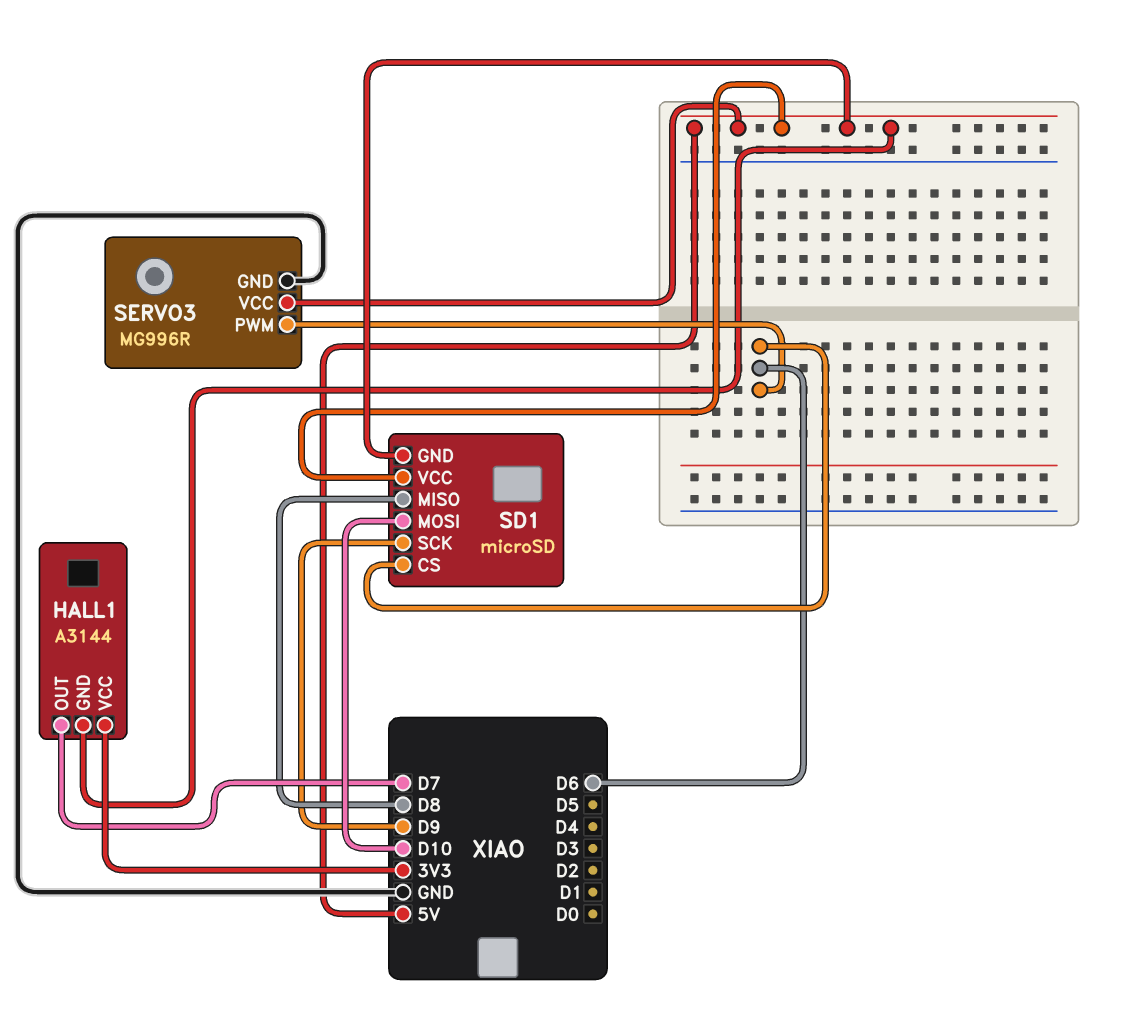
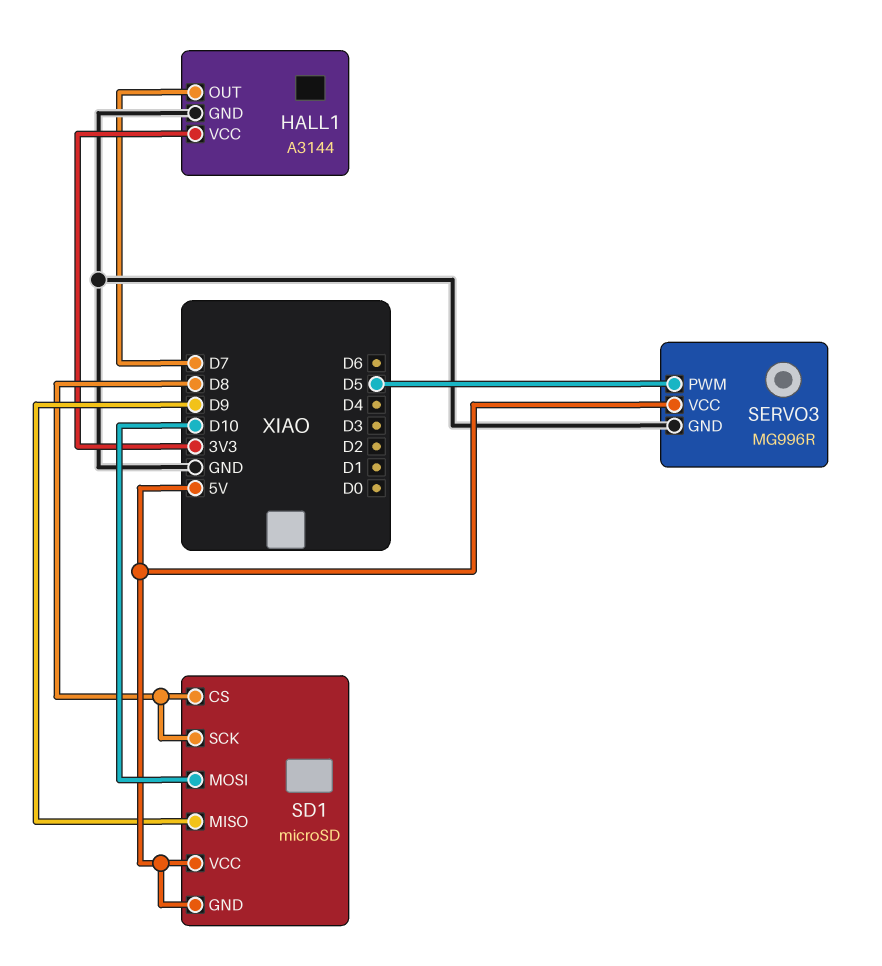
HALL1 pin GND: 5V -> GND
SD1 pin CS: D6 -> D8
SD1 pin MISO: D8 -> D9
SD1 pin SCK: D9 -> D8
SERVO3 pin PWM: D6 -> D5

